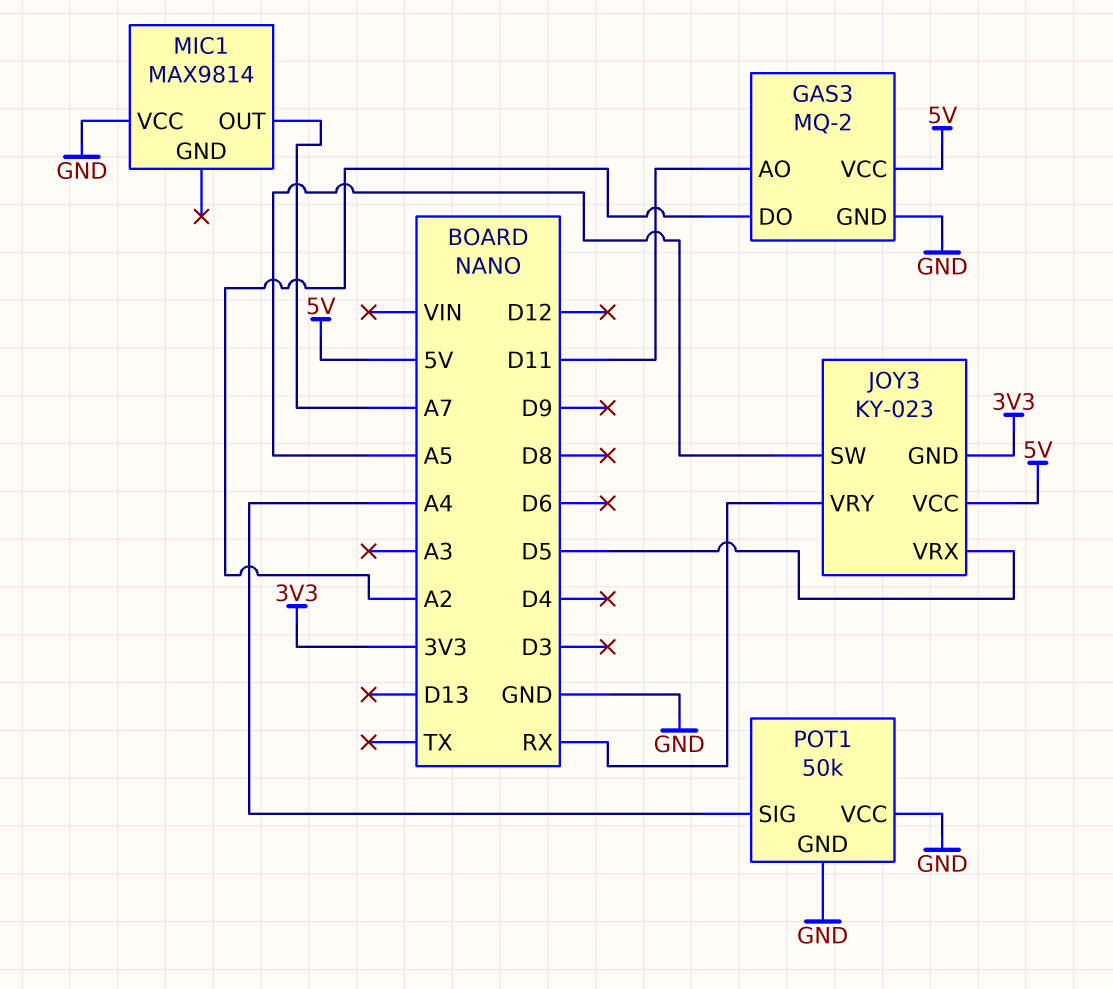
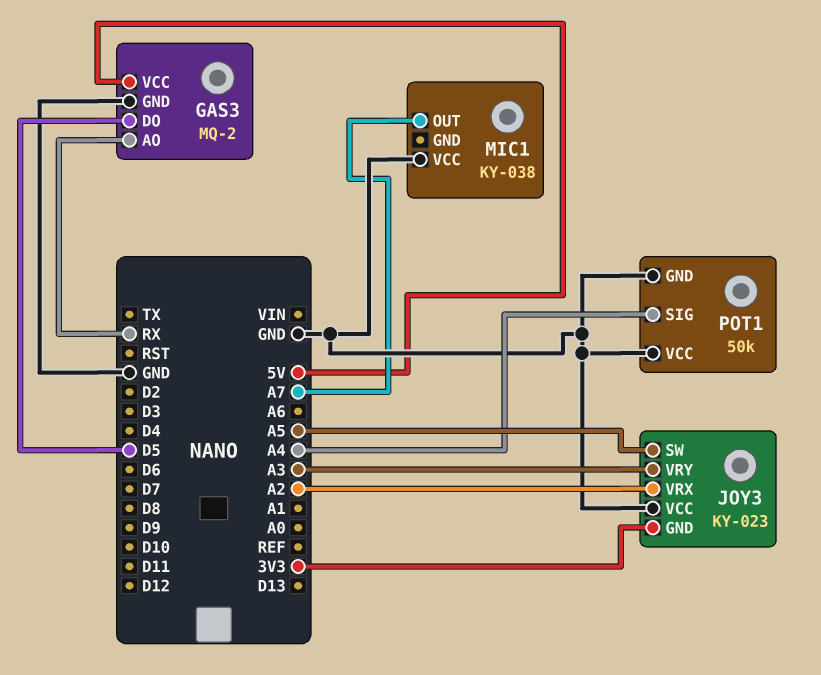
GAS3 pin AO: D11 -> RX
GAS3 pin DO: A2 -> D5
JOY3 pin VCC: 5V -> GND
JOY3 pin VRX: D5 -> A2
JOY3 pin VRY: RX -> A3
MIC1: MAX9814 -> KY-038

